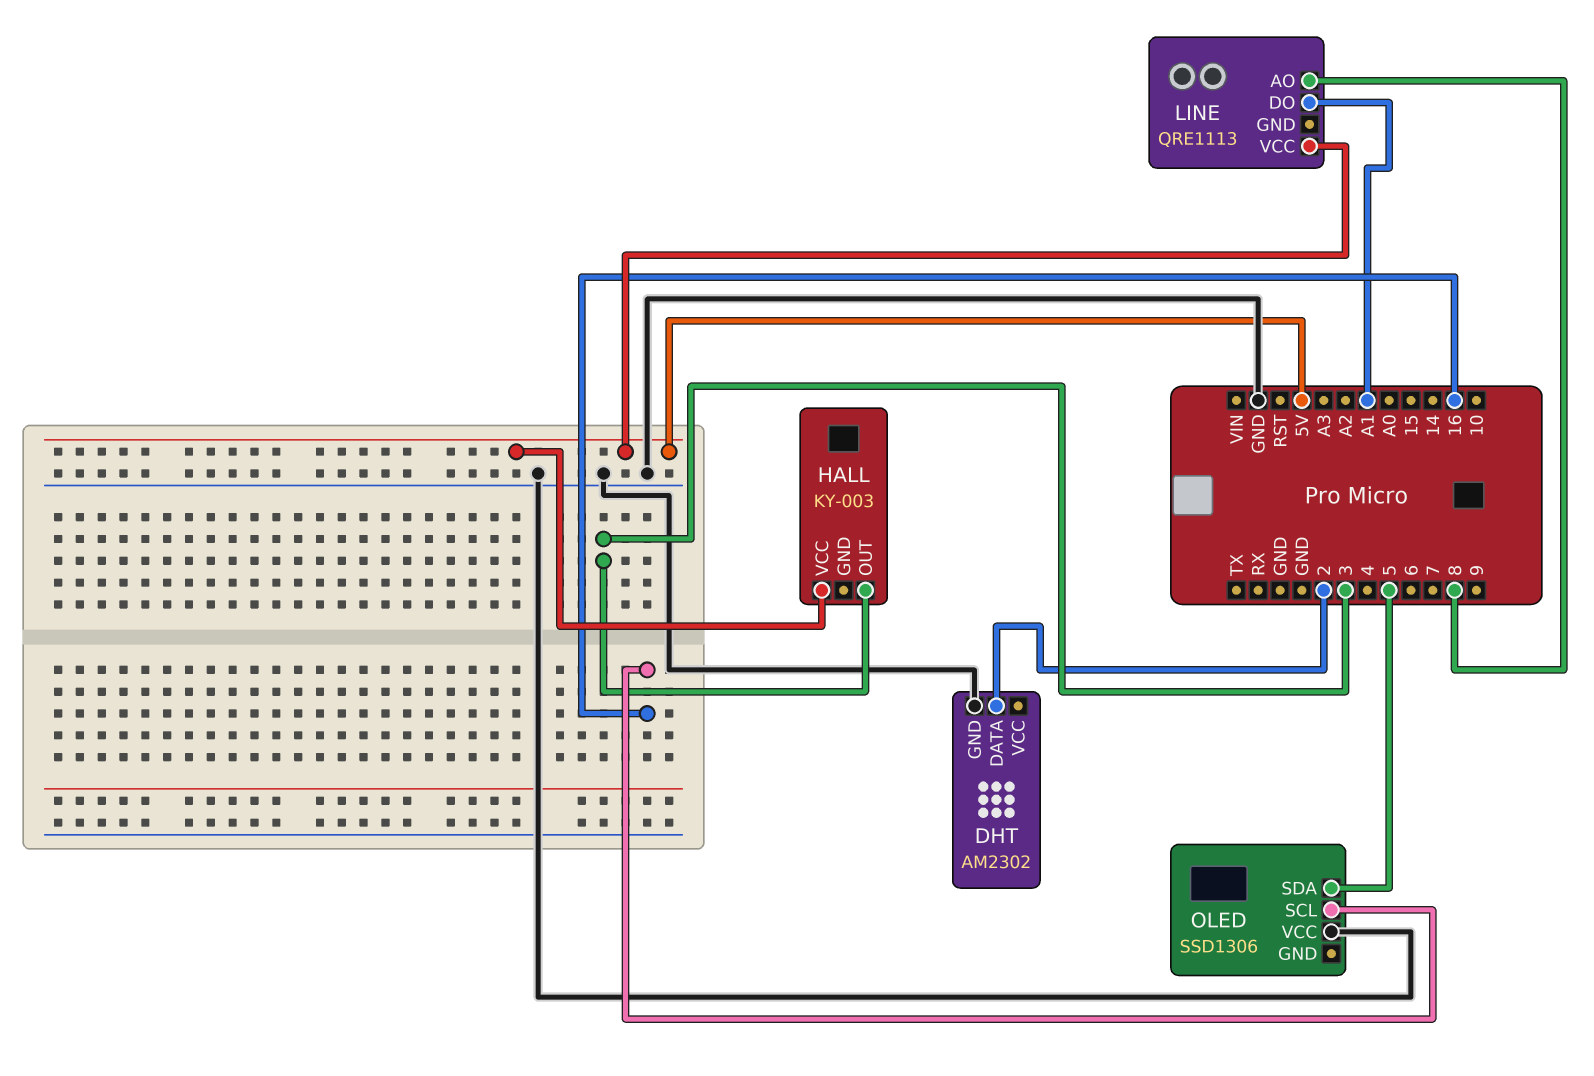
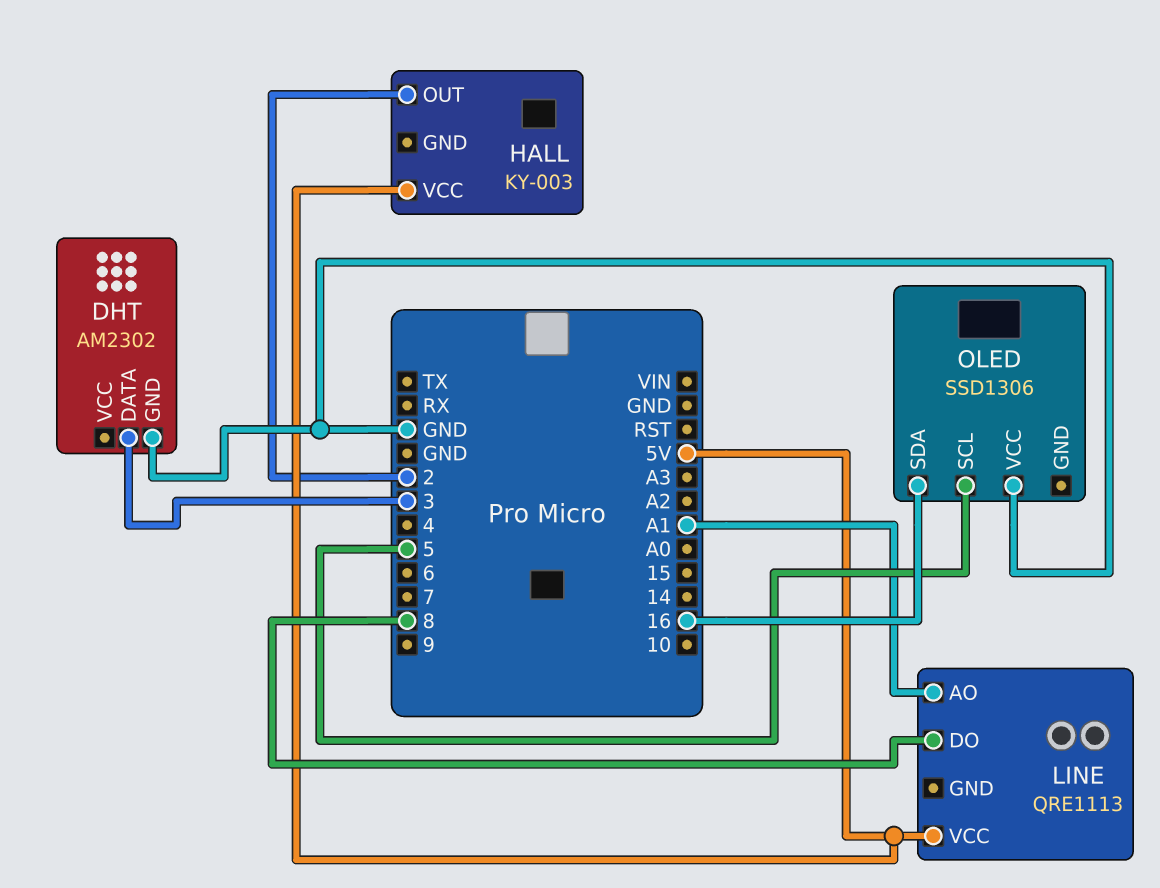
DHT pin DATA: 2 -> 3
HALL pin OUT: 3 -> 2
LINE pin AO: 8 -> A1
LINE pin DO: A1 -> 8
OLED pin SCL: 16 -> 5
OLED pin SDA: 5 -> 16

